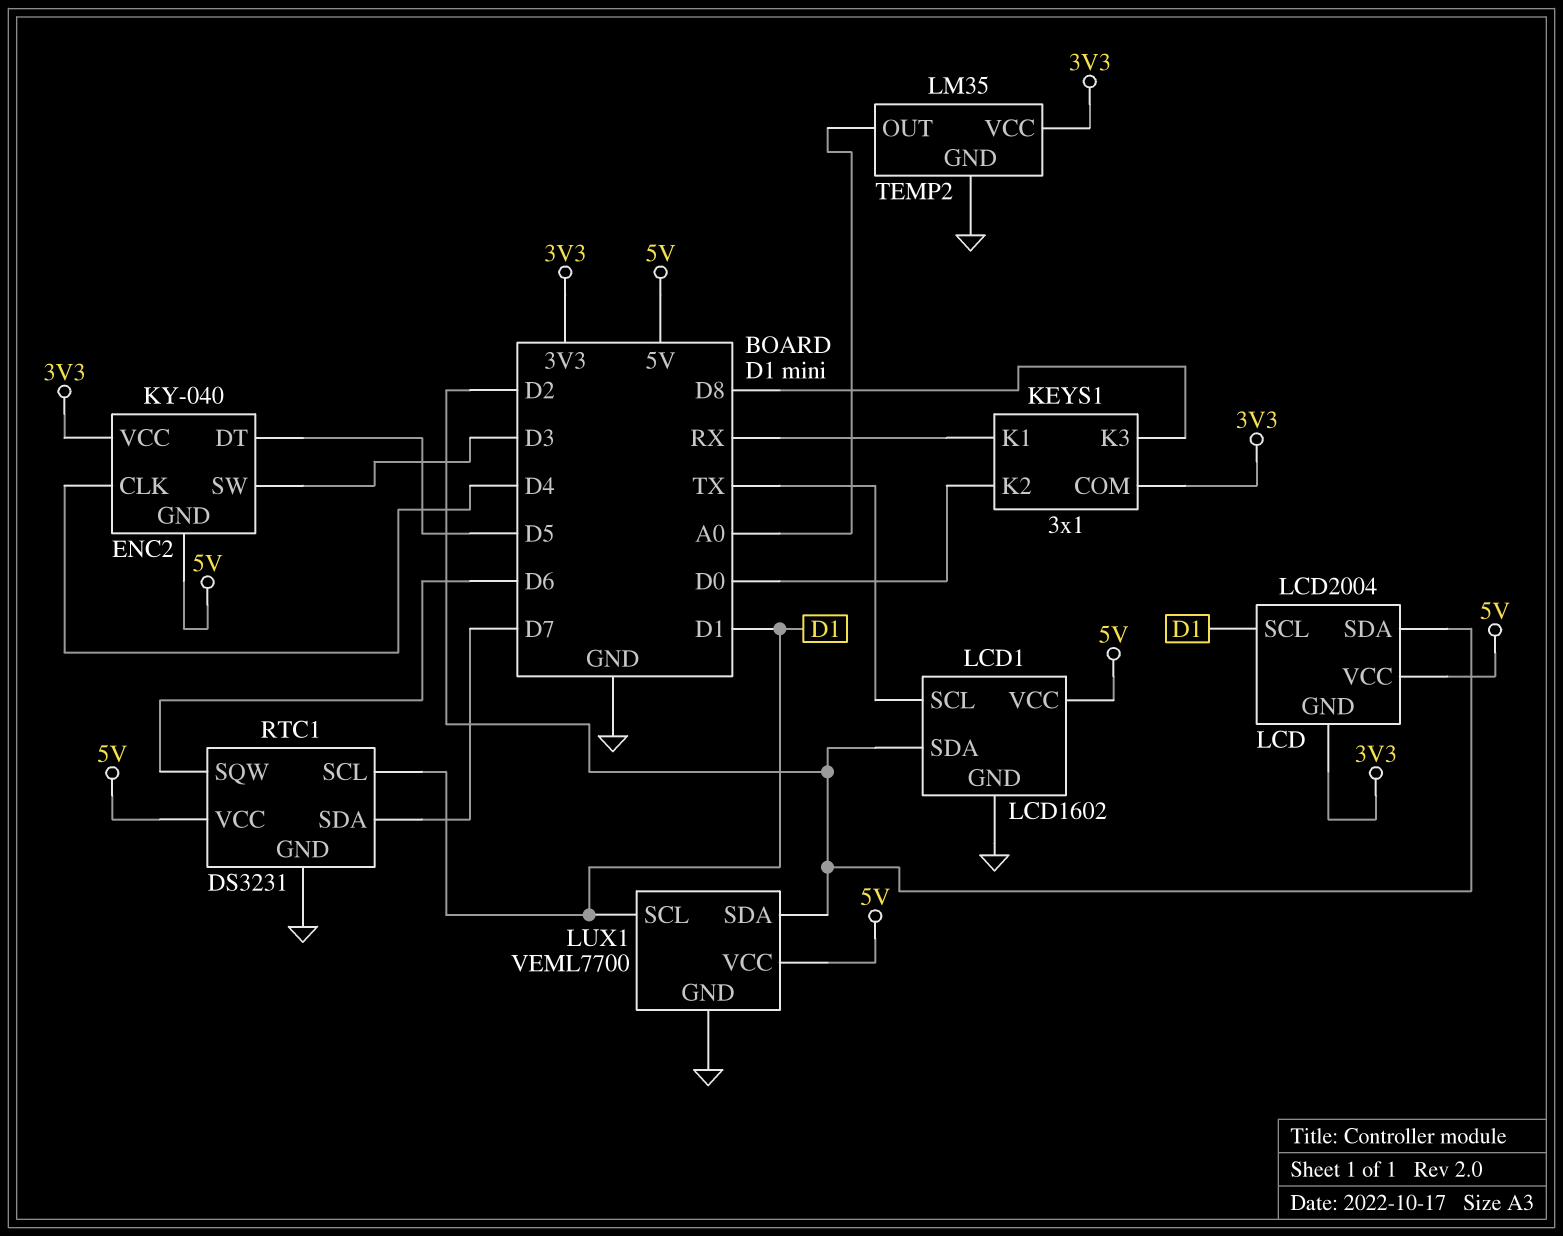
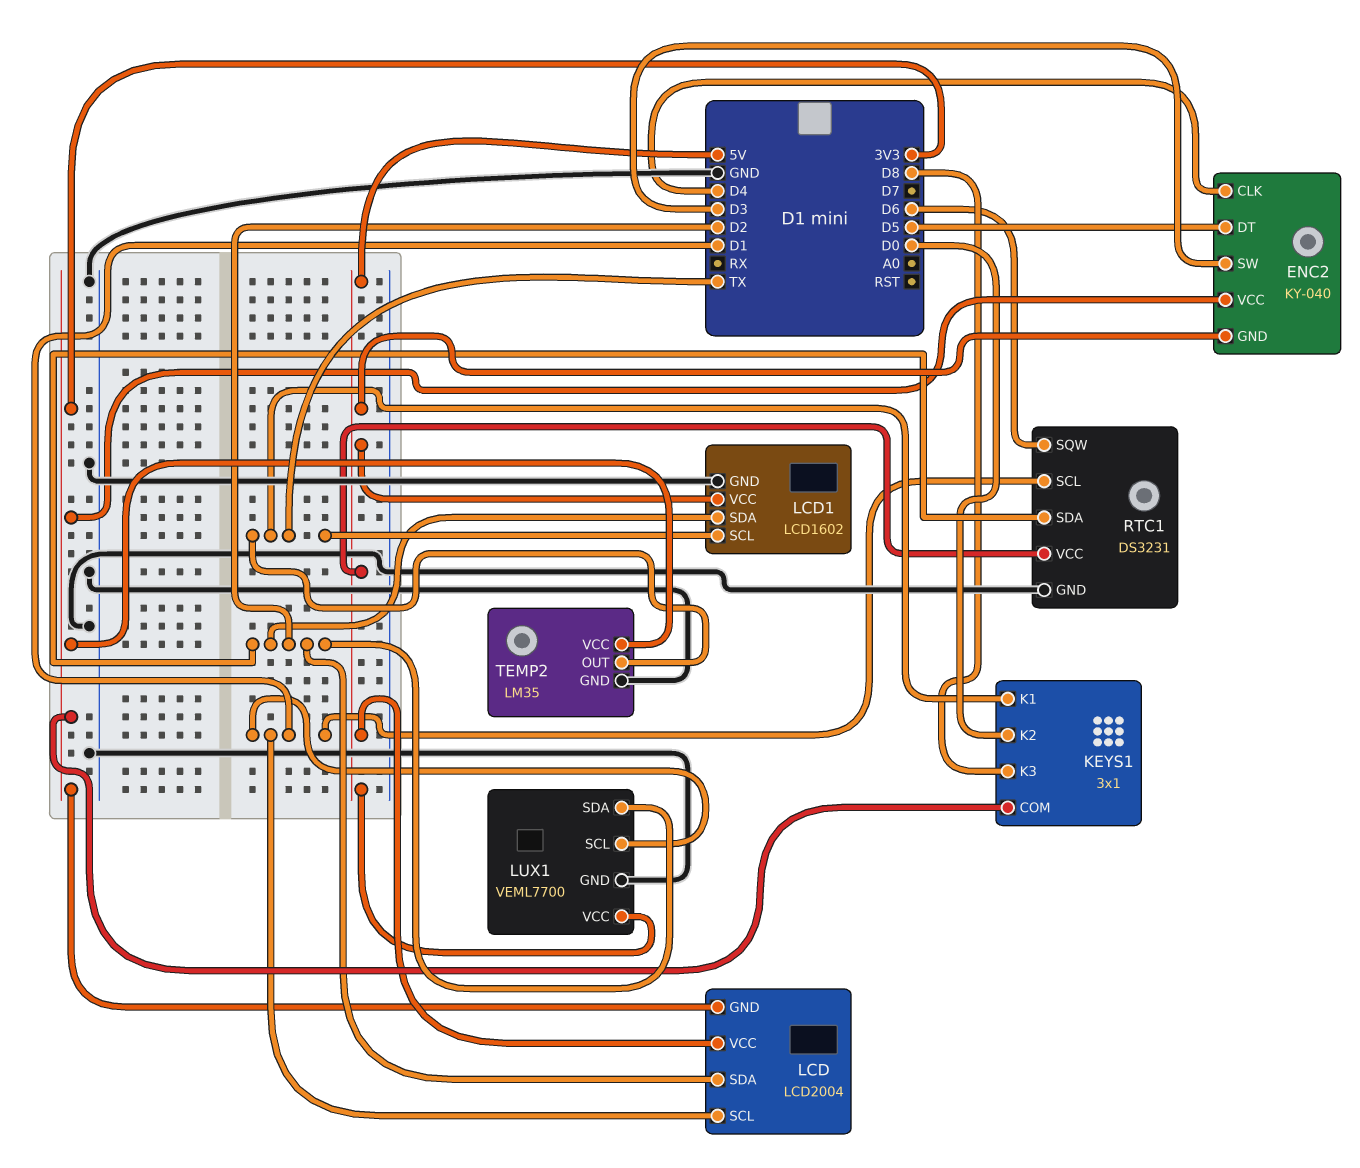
KEYS1 pin K1: RX -> TX
RTC1 pin SDA: D7 -> D2
TEMP2 pin OUT: A0 -> TX

